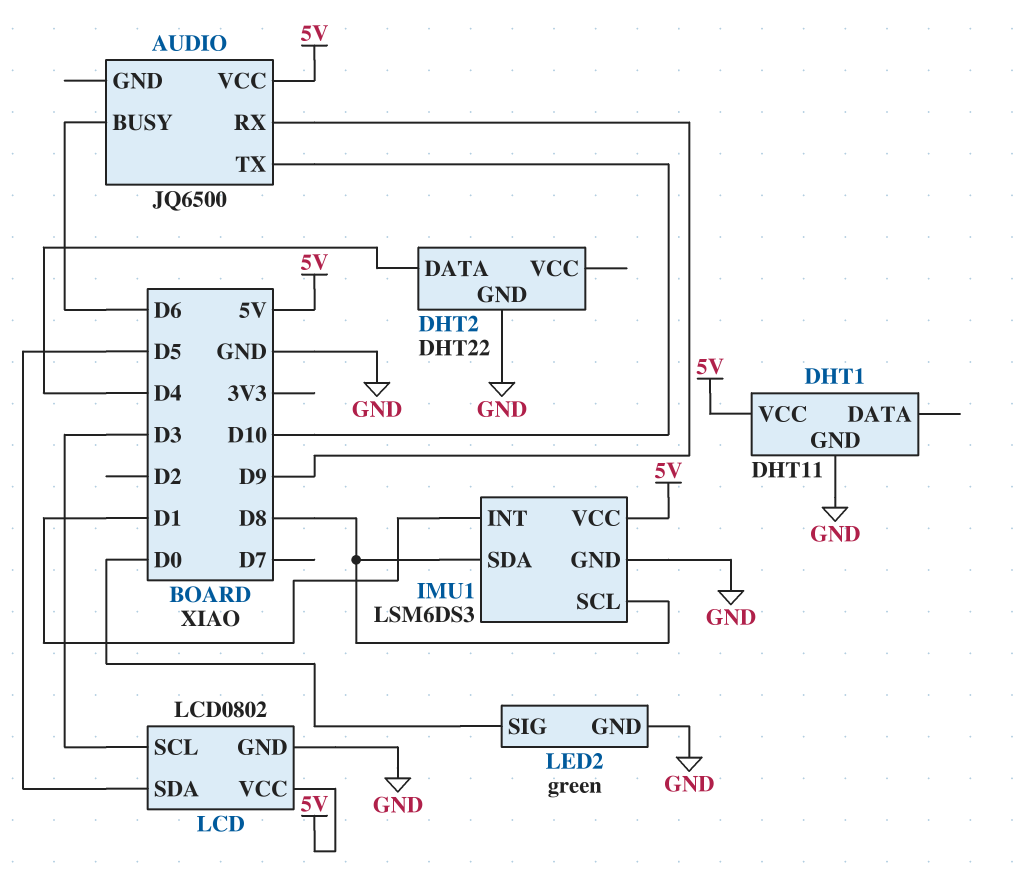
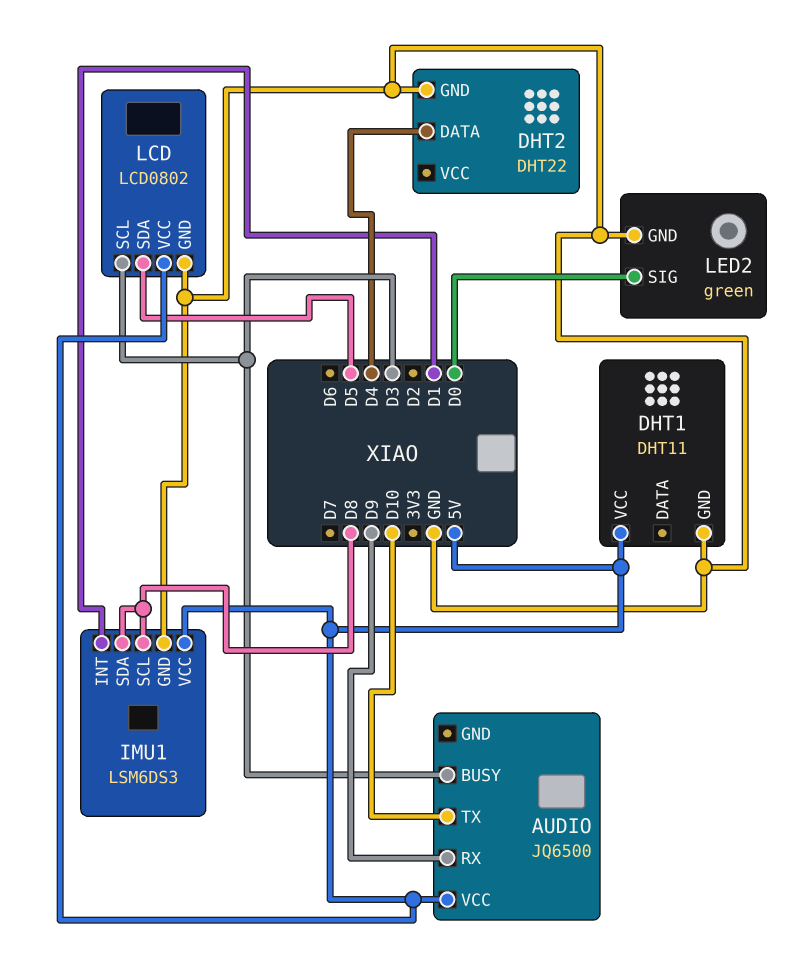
AUDIO pin BUSY: D6 -> D3

